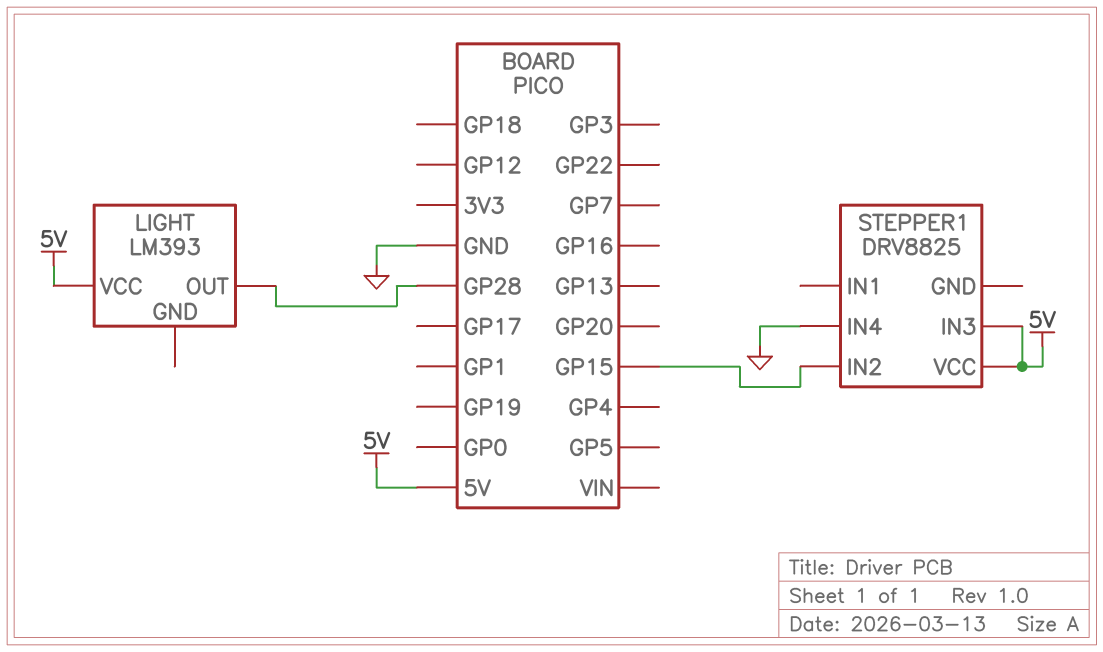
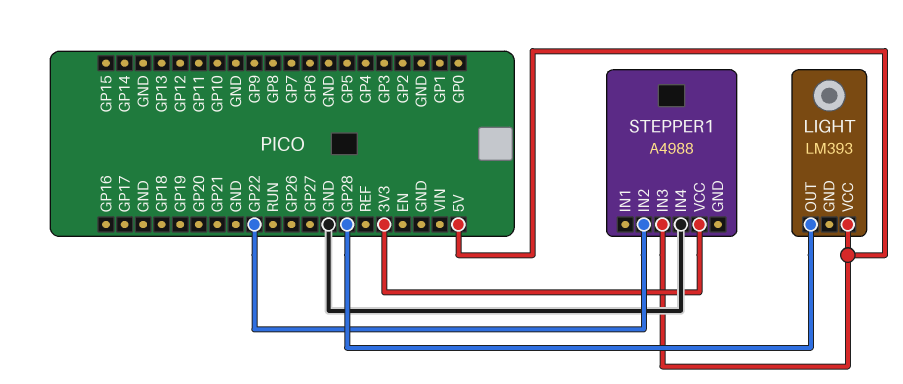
STEPPER1: DRV8825 -> A4988
STEPPER1 pin IN2: GP15 -> GP22
STEPPER1 pin VCC: 5V -> 3V3

